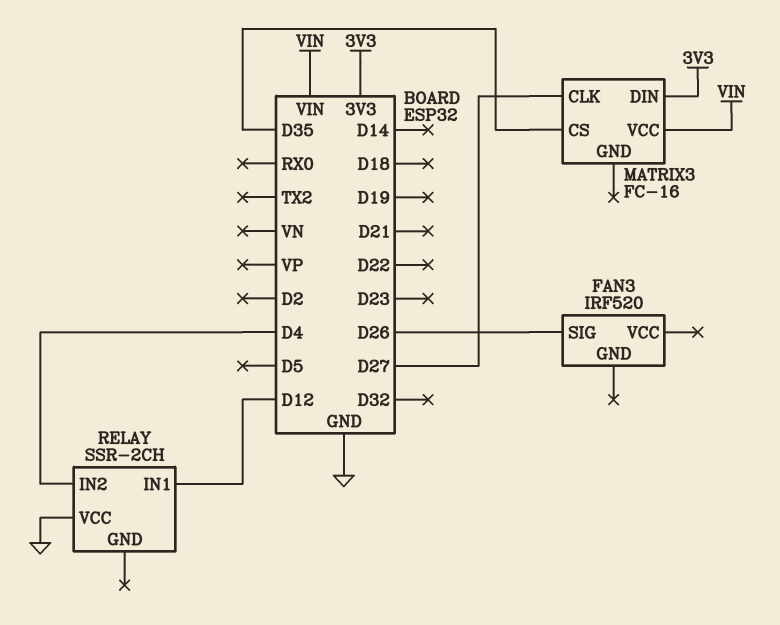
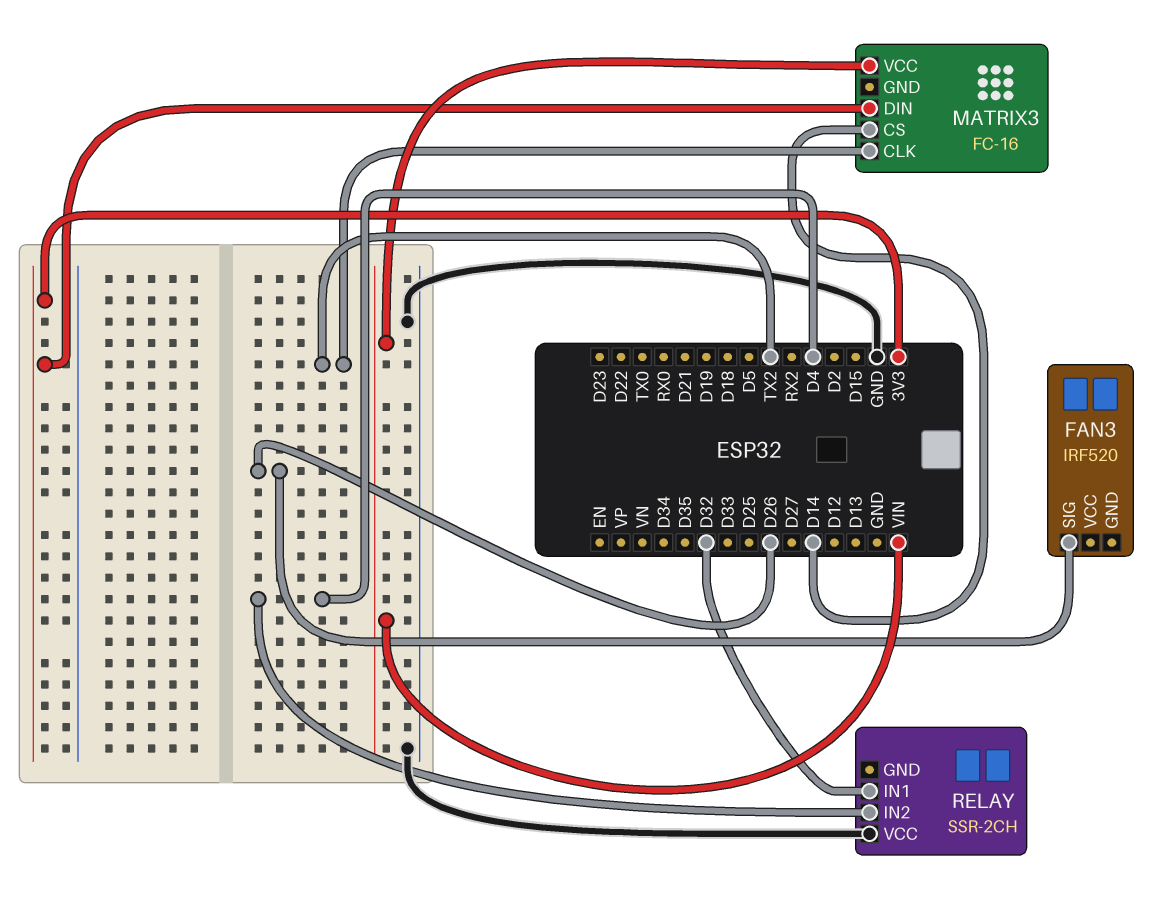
MATRIX3 pin CLK: D27 -> TX2
MATRIX3 pin CS: D35 -> D14
RELAY pin IN1: D12 -> D32

